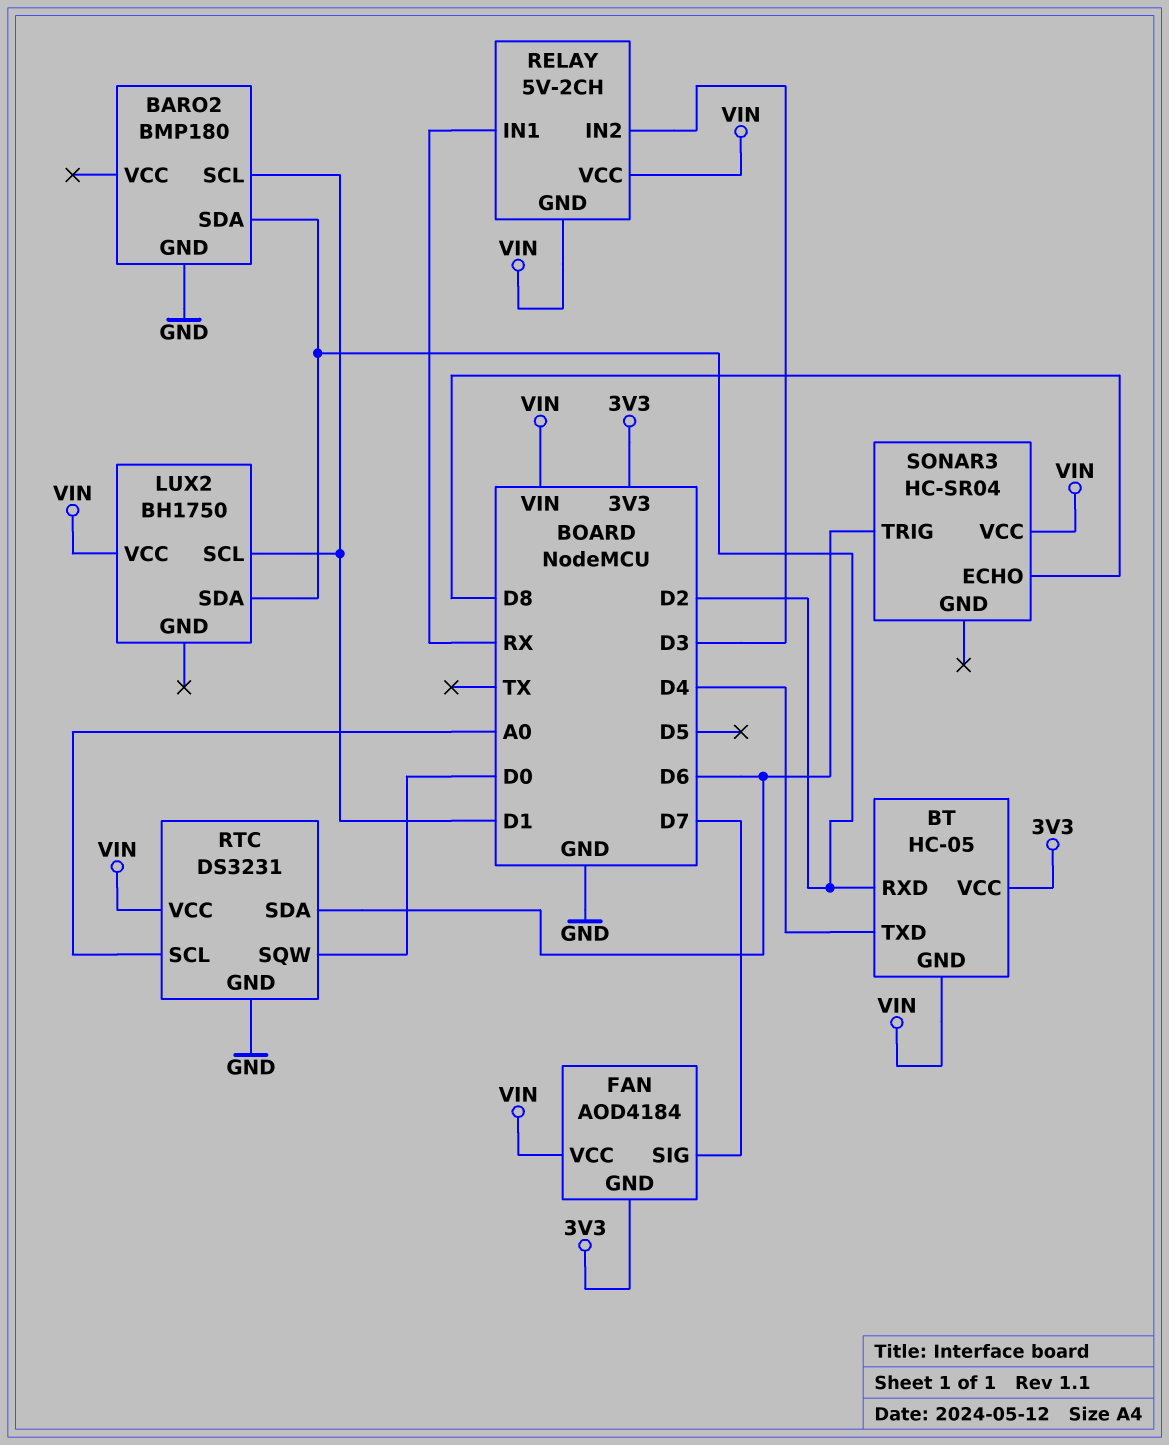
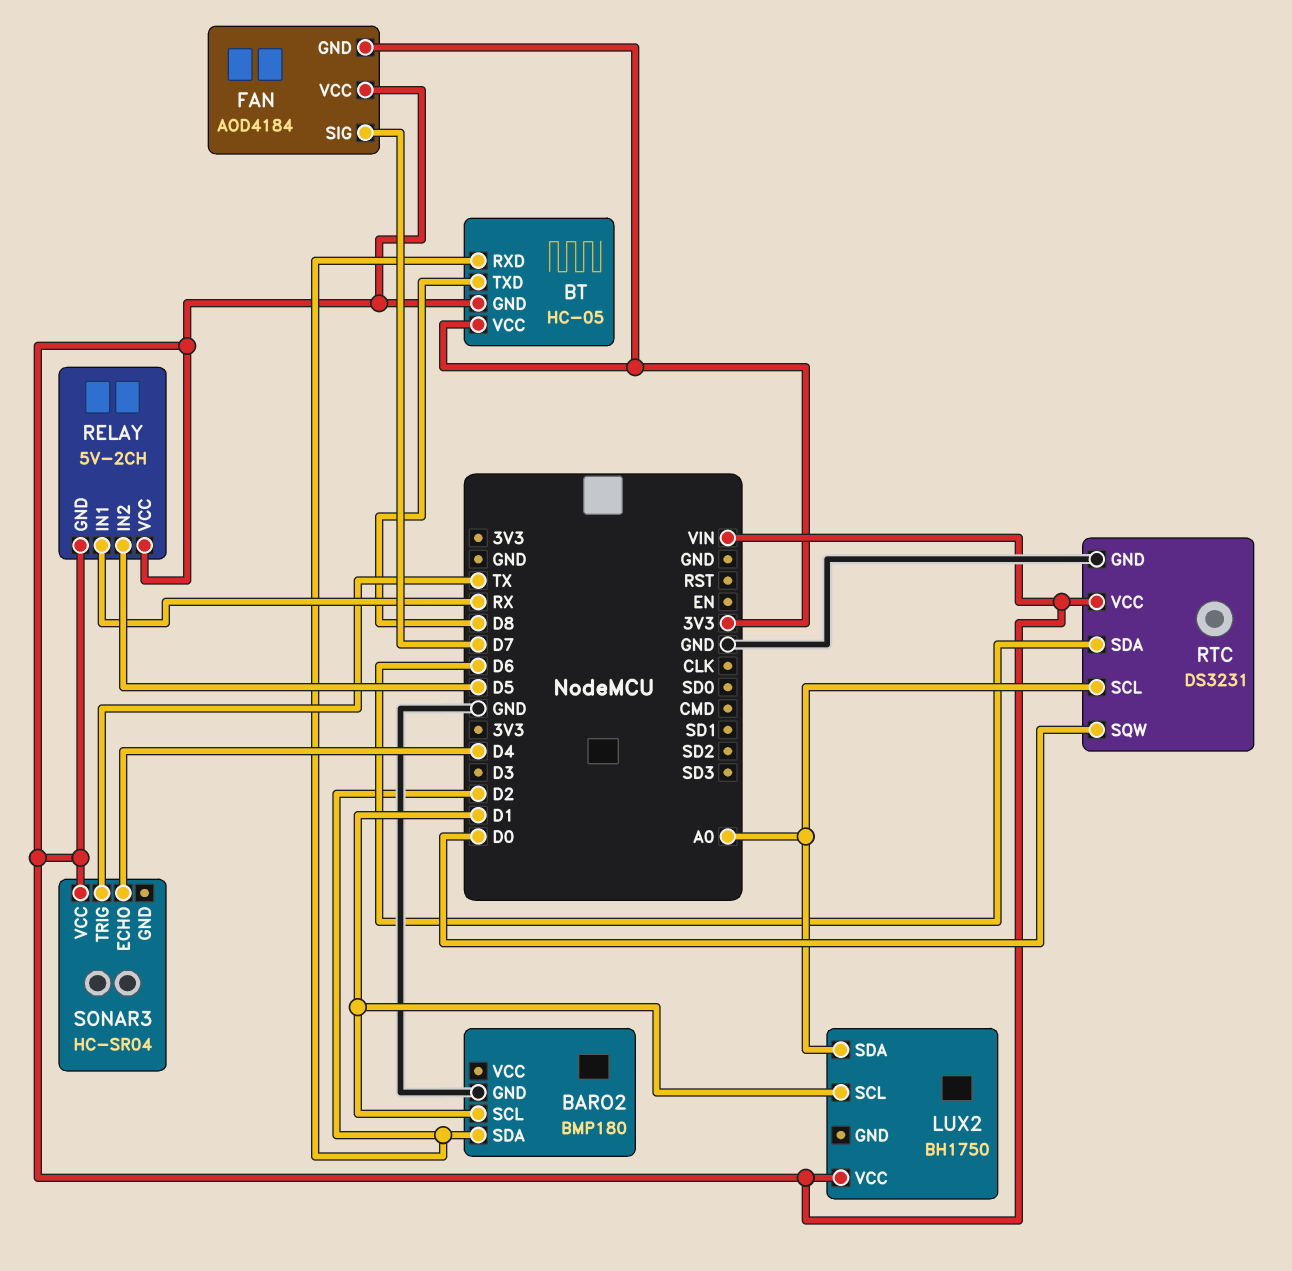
BT pin TXD: D4 -> D8
LUX2 pin SDA: D2 -> A0
RELAY pin IN2: D3 -> D5
SONAR3 pin ECHO: D8 -> D4
SONAR3 pin TRIG: D6 -> TX

